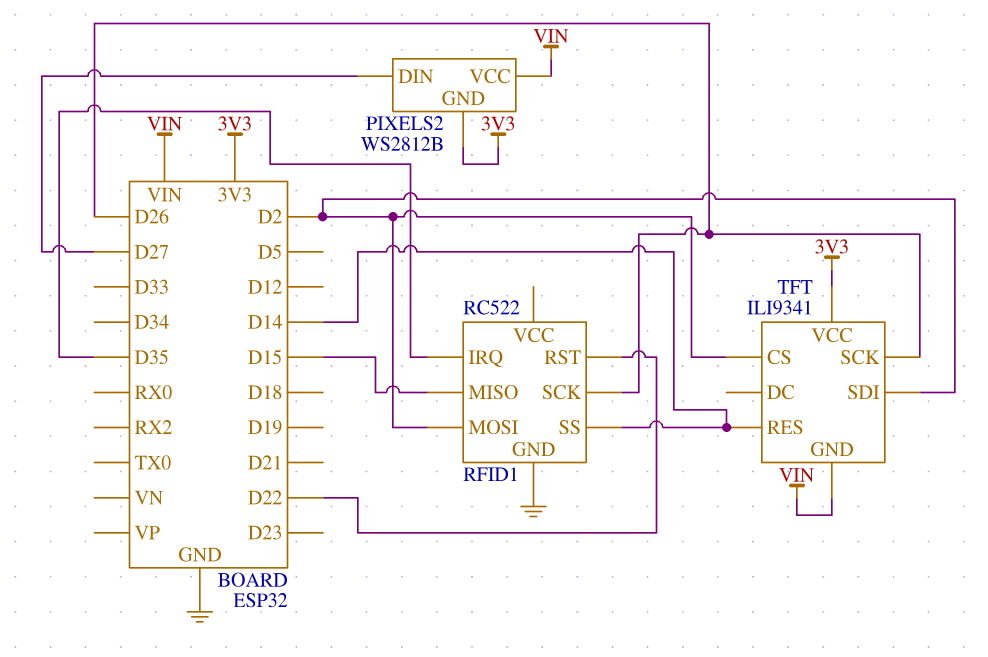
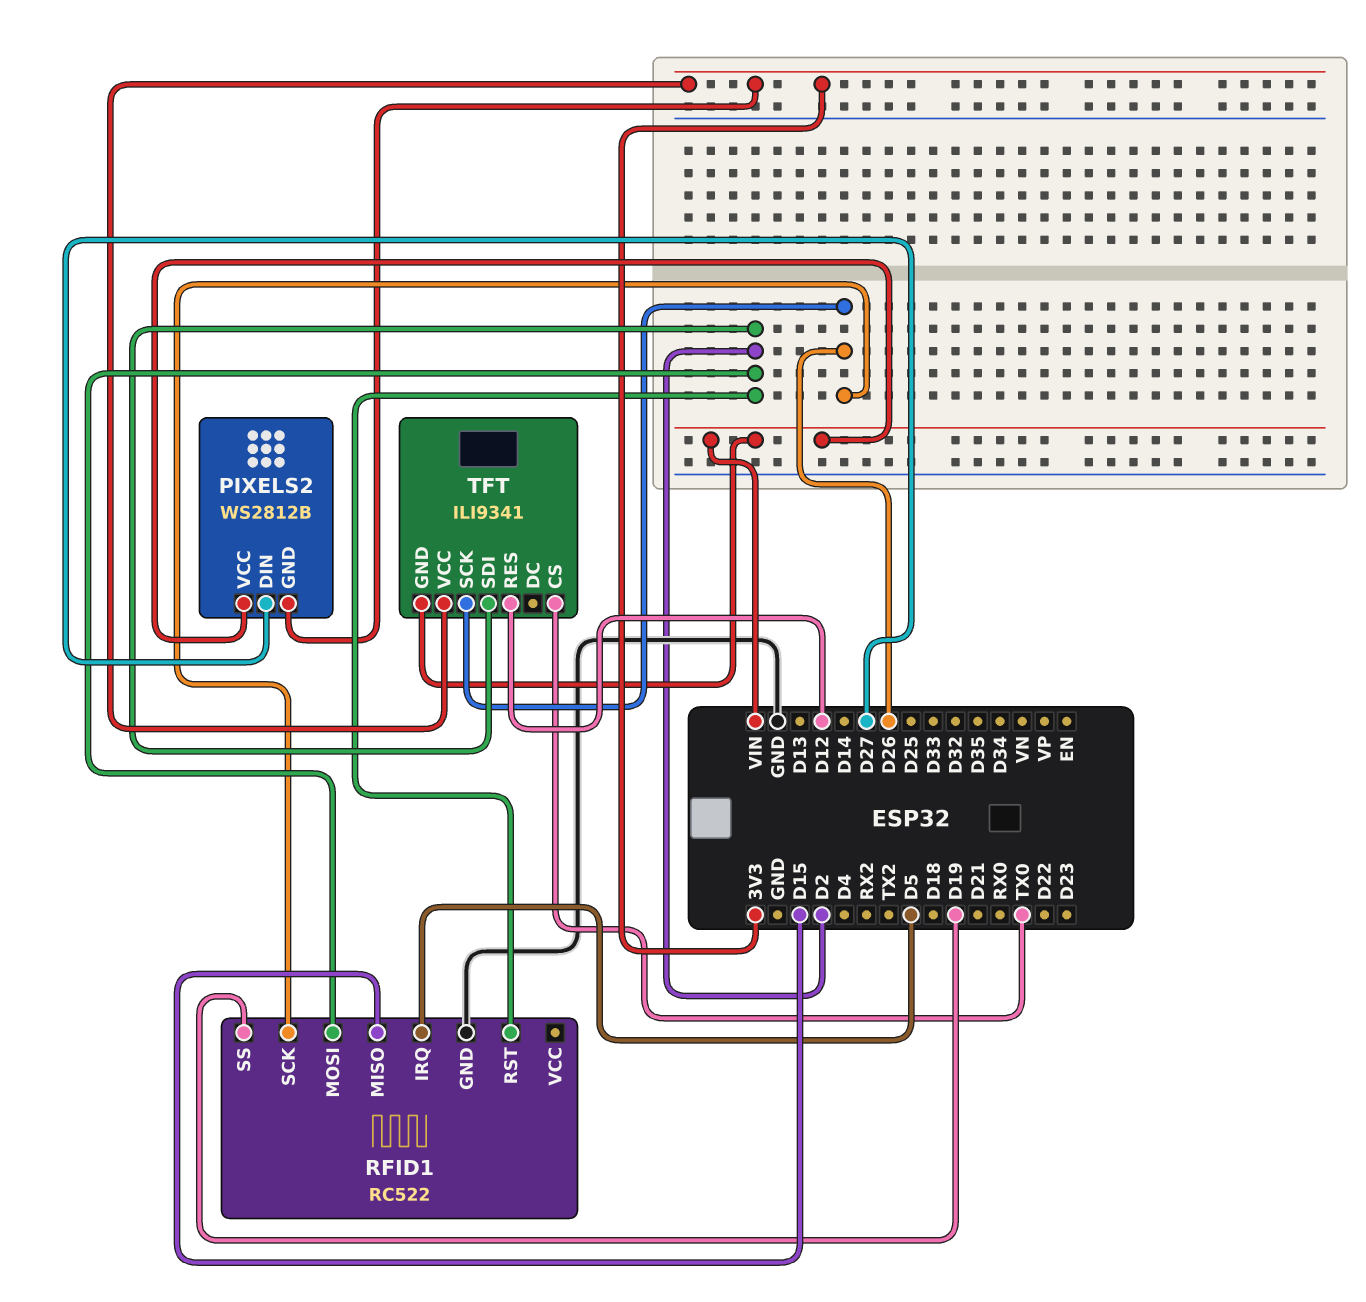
RFID1 pin IRQ: D35 -> D5
RFID1 pin RST: D22 -> D2
RFID1 pin SS: D14 -> D19
TFT pin CS: D2 -> TX0
TFT pin RES: D14 -> D12

